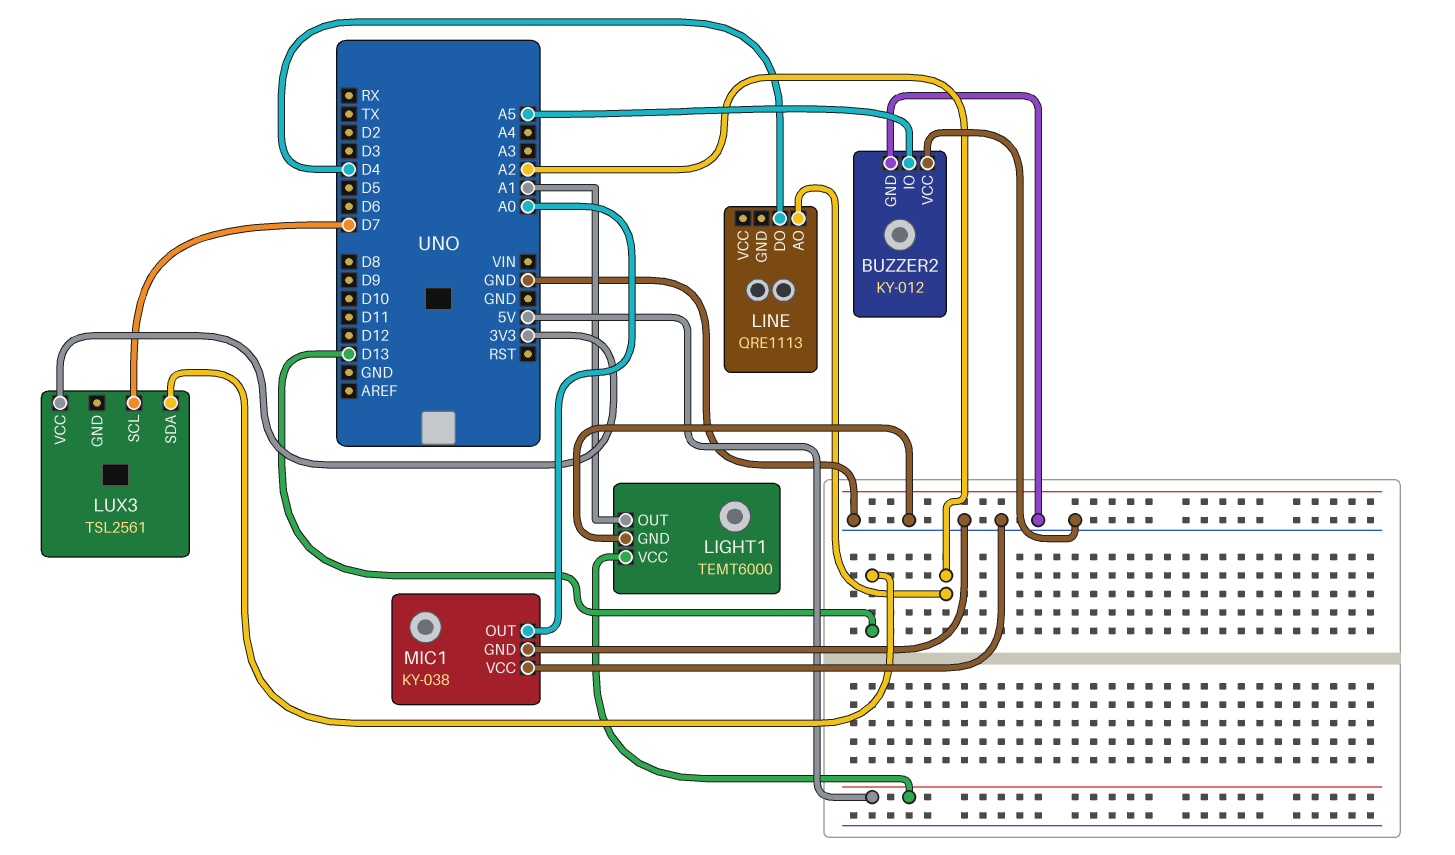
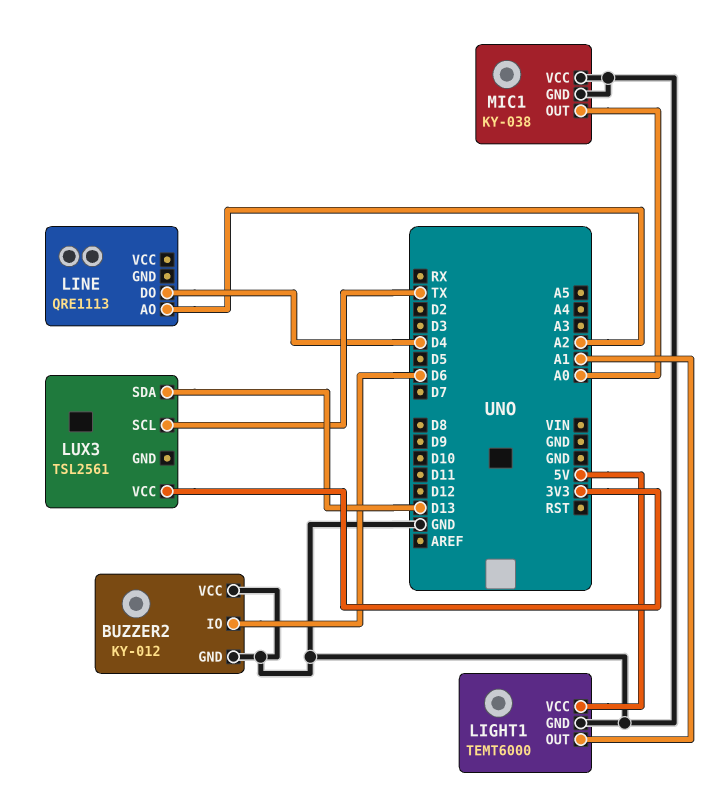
BUZZER2 pin IO: A5 -> D6
LUX3 pin SCL: D7 -> TX

